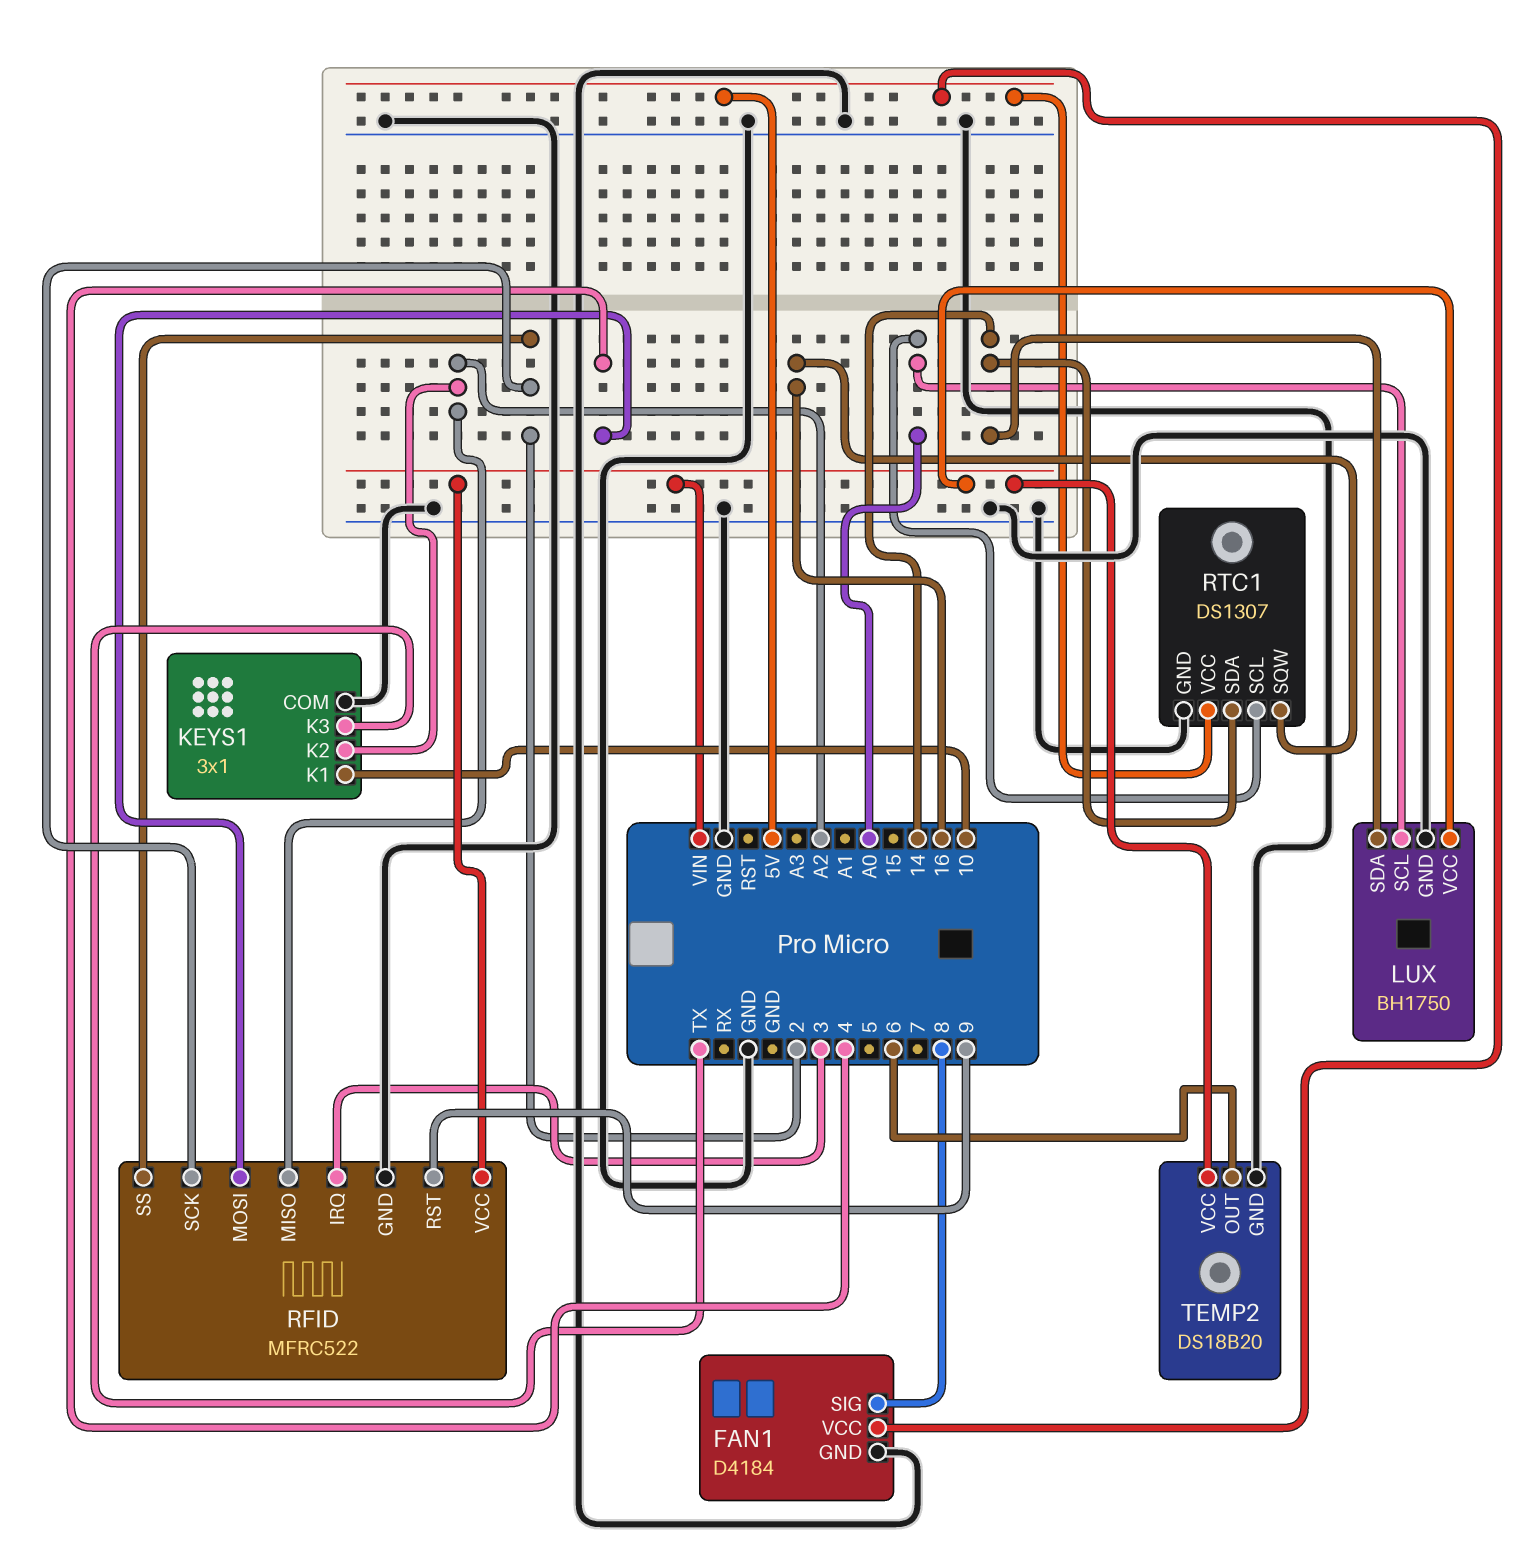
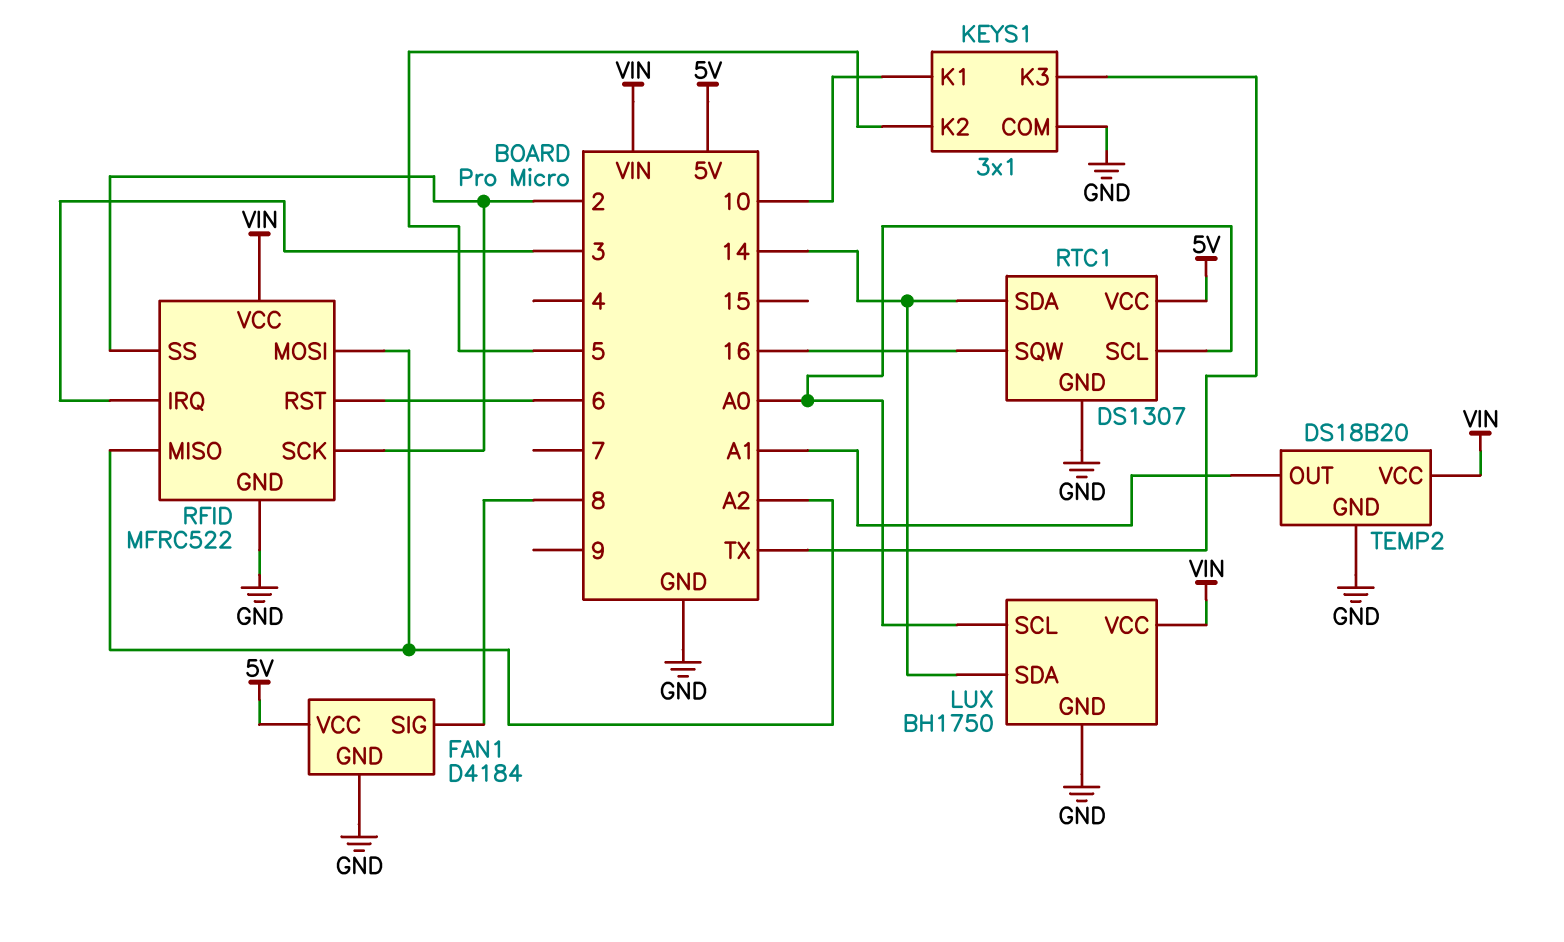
KEYS1 pin K2: A2 -> 5
RFID pin MOSI: 4 -> A2
RFID pin RST: 9 -> 6
TEMP2 pin OUT: 6 -> A1

